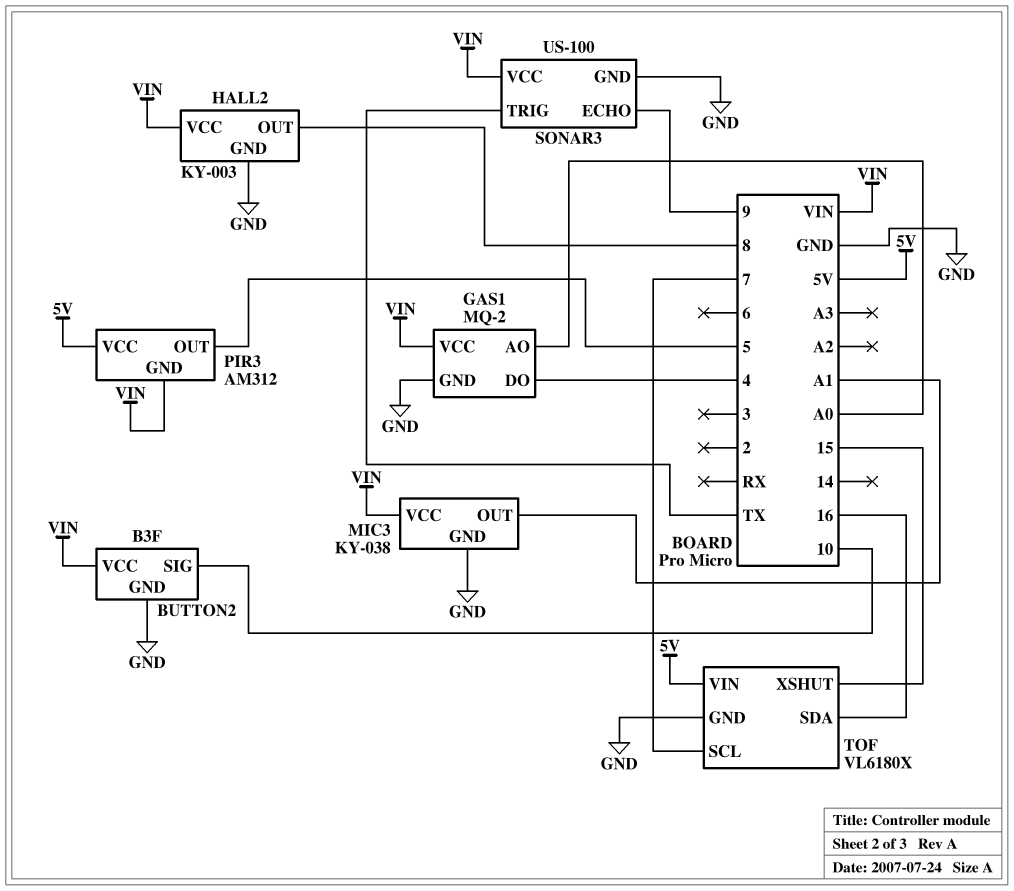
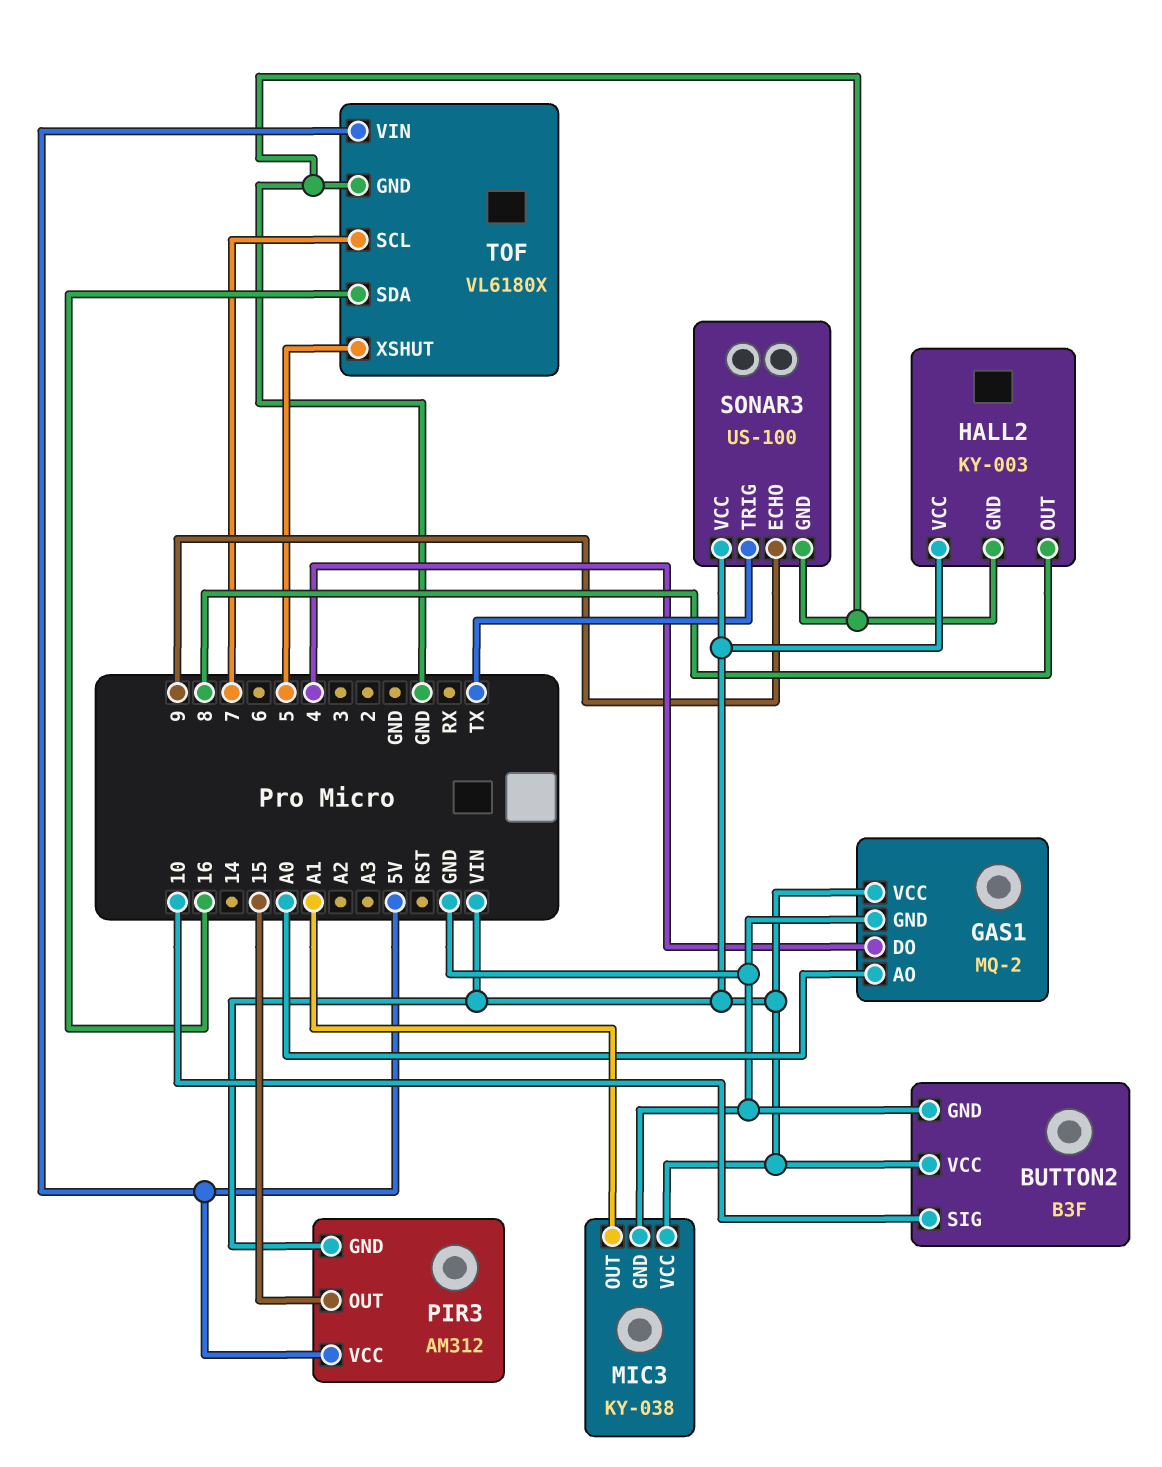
PIR3 pin OUT: 5 -> 15
TOF pin XSHUT: 15 -> 5

